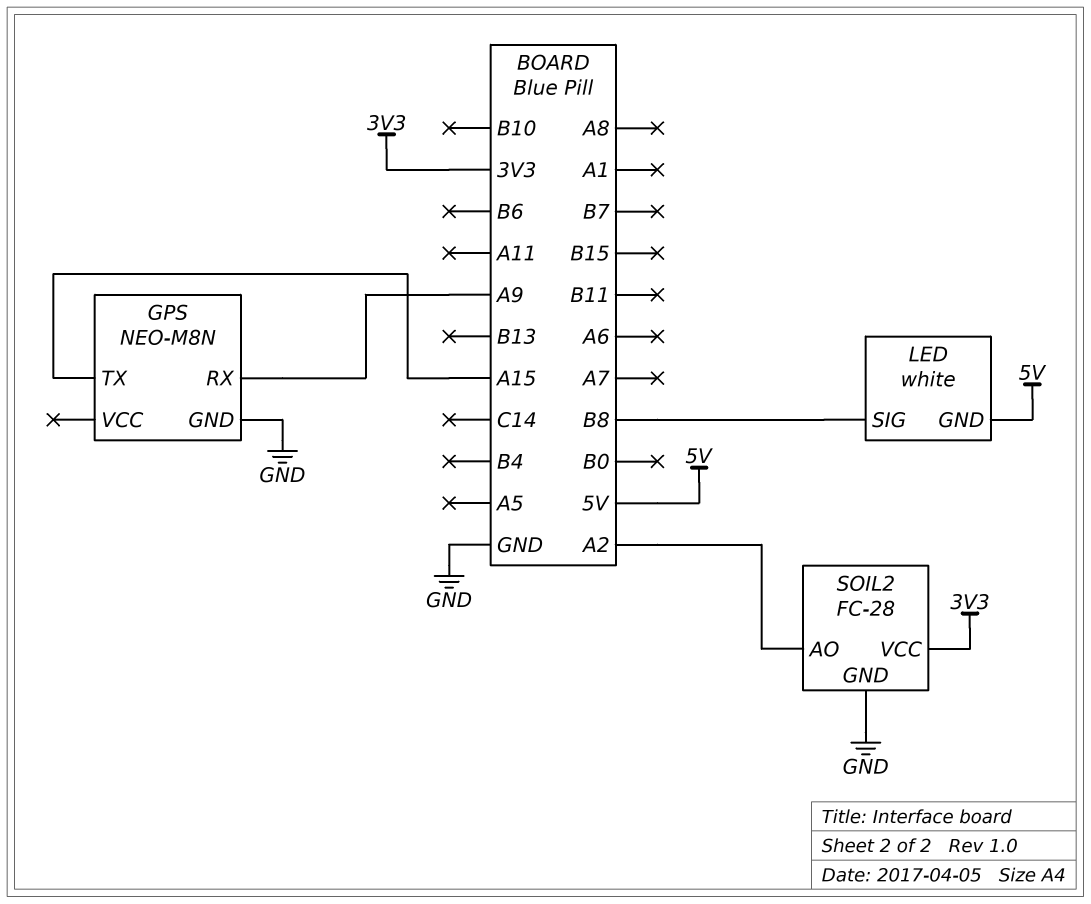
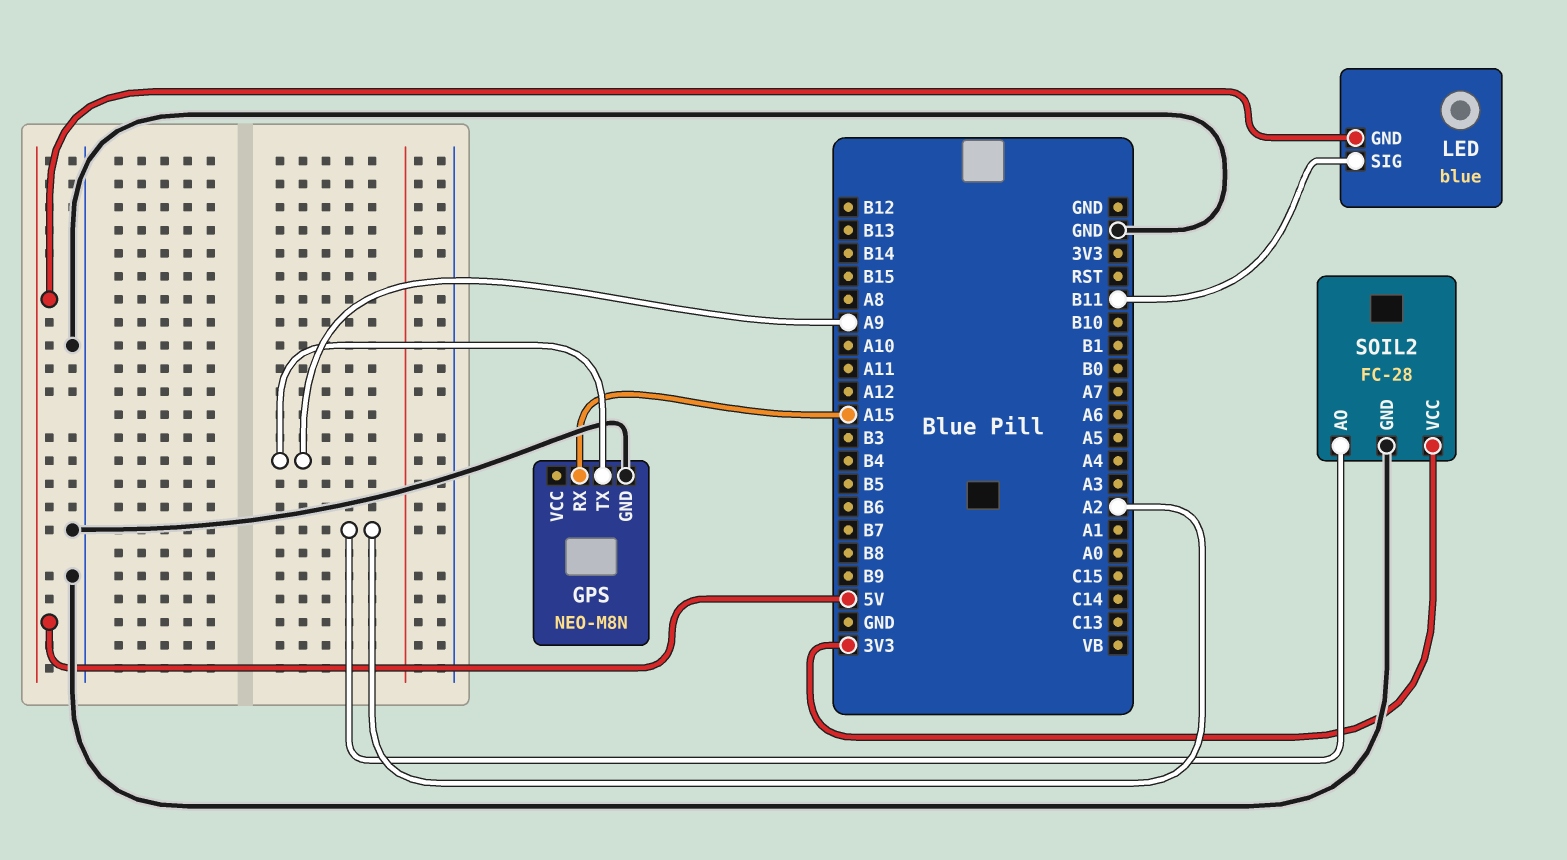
GPS pin RX: A9 -> A15
GPS pin TX: A15 -> A9
LED: white -> blue
LED pin SIG: B8 -> B11

